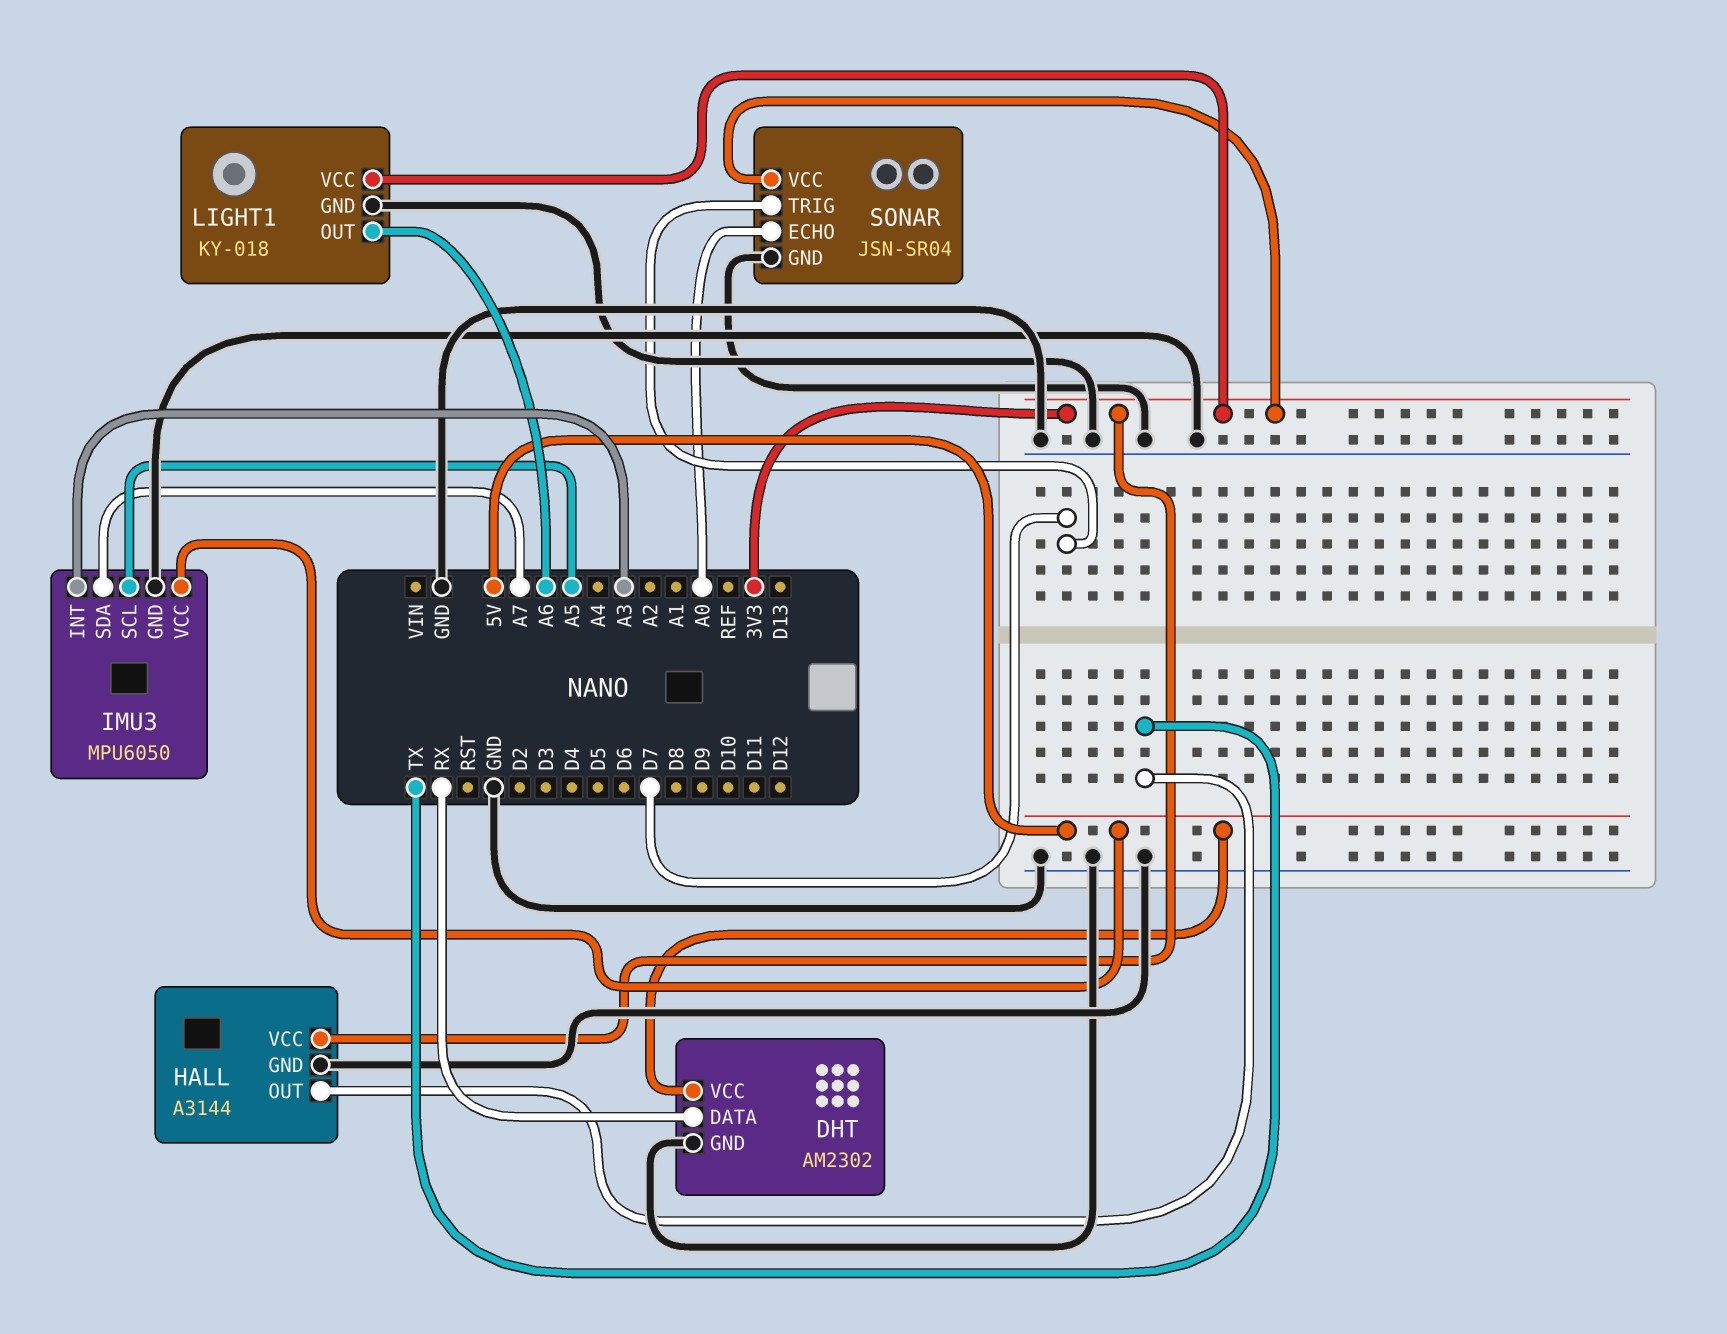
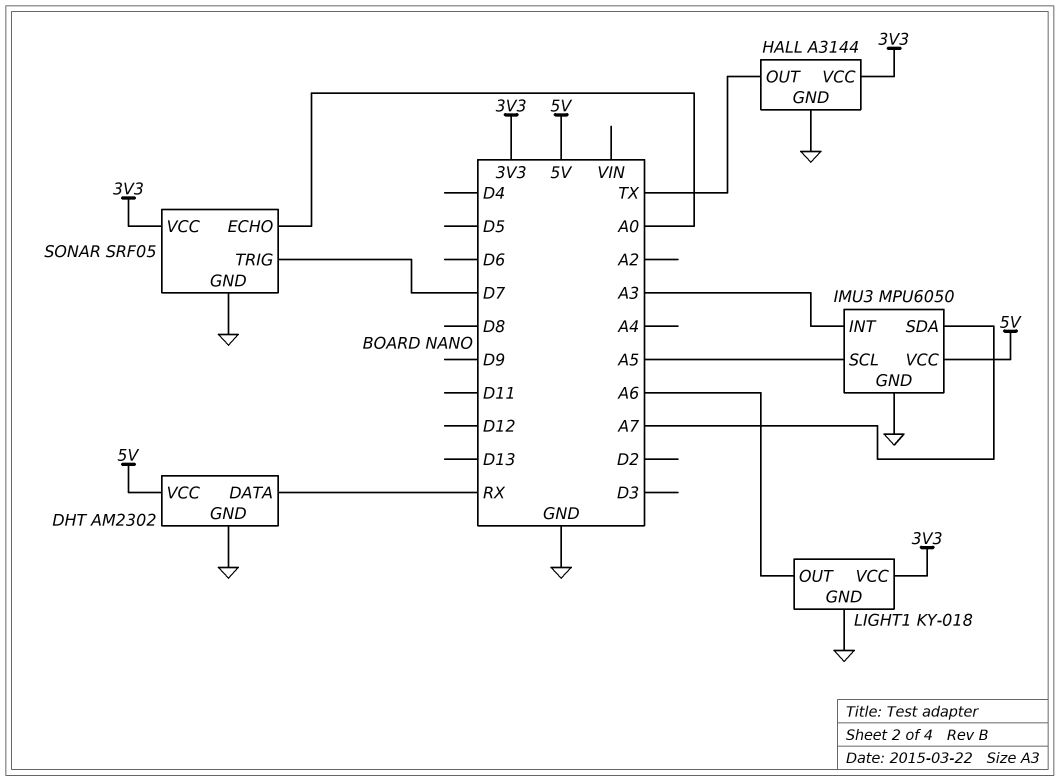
SONAR: JSN-SR04 -> SRF05

